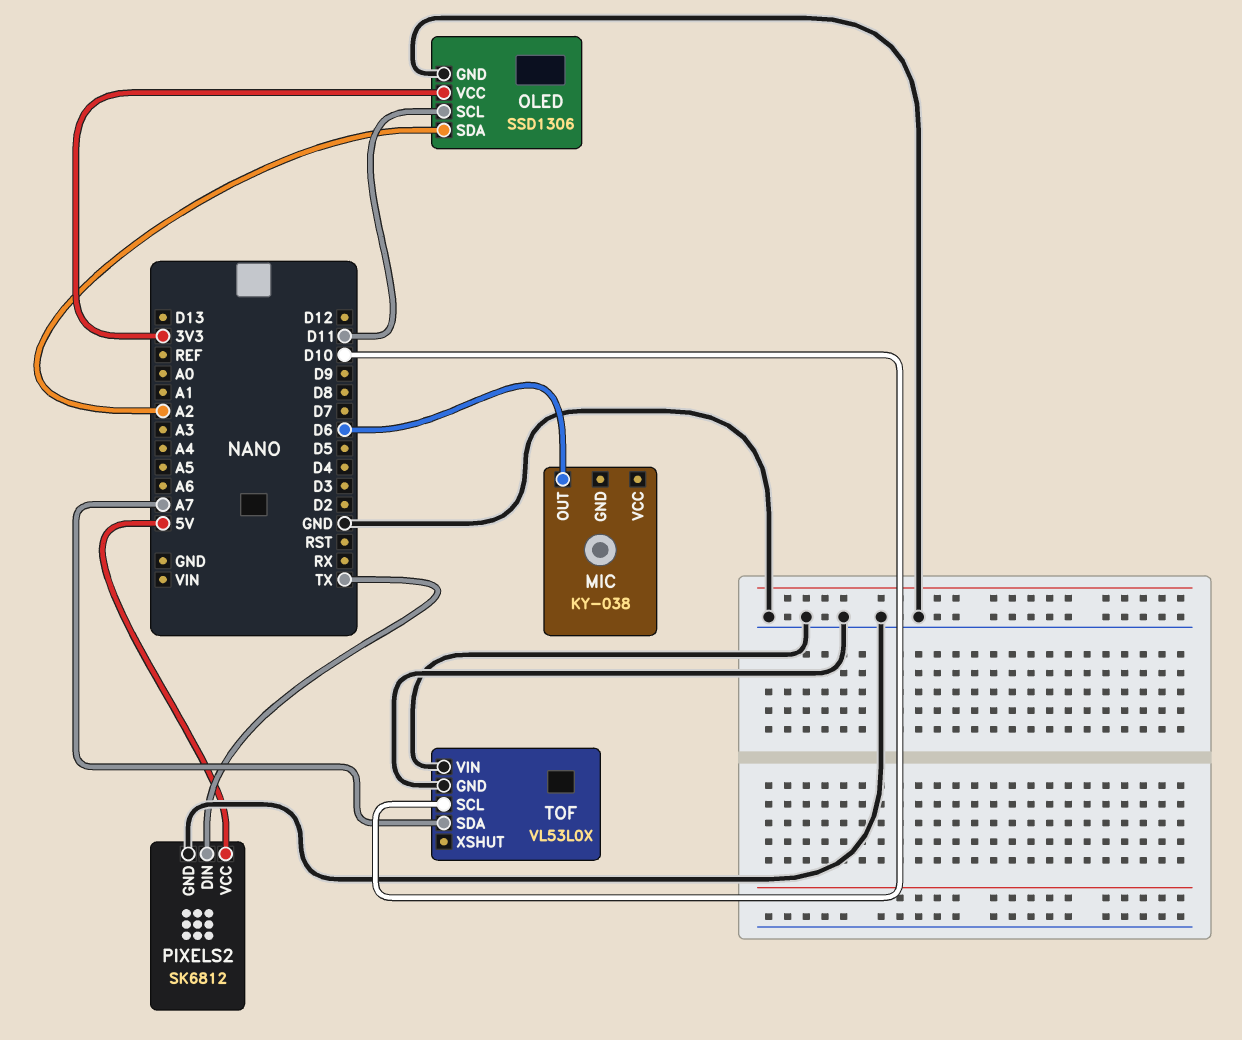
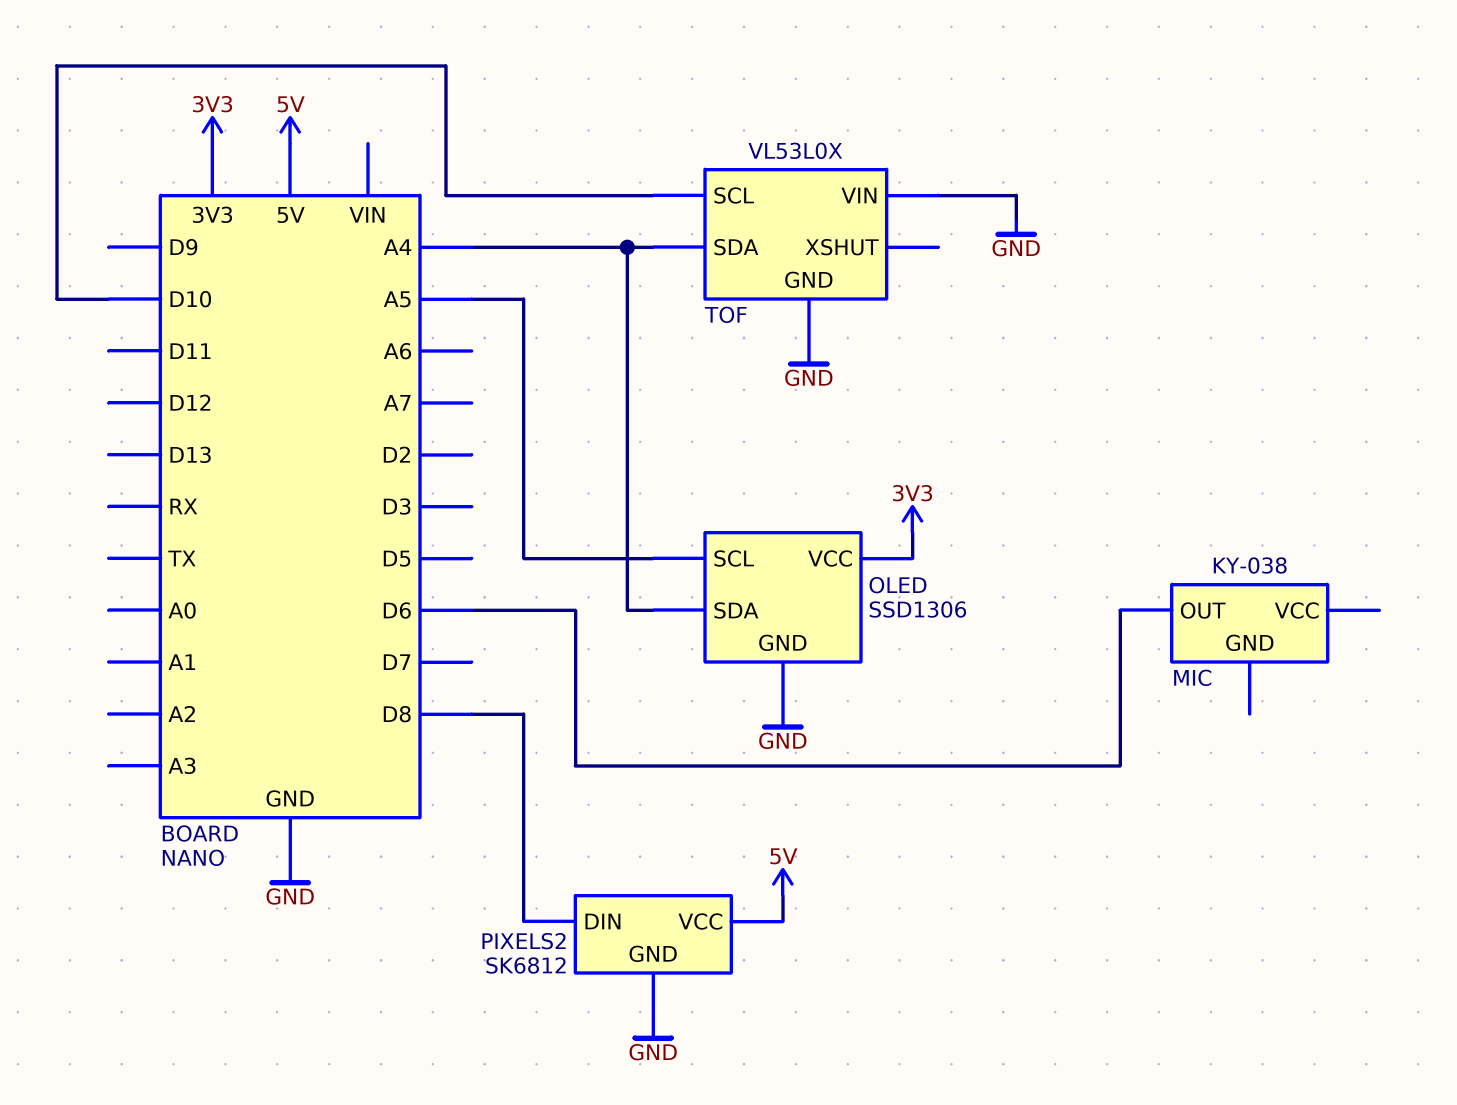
OLED pin SCL: D11 -> A5
OLED pin SDA: A2 -> A4
PIXELS2 pin DIN: TX -> D8
TOF pin SDA: A7 -> A4

